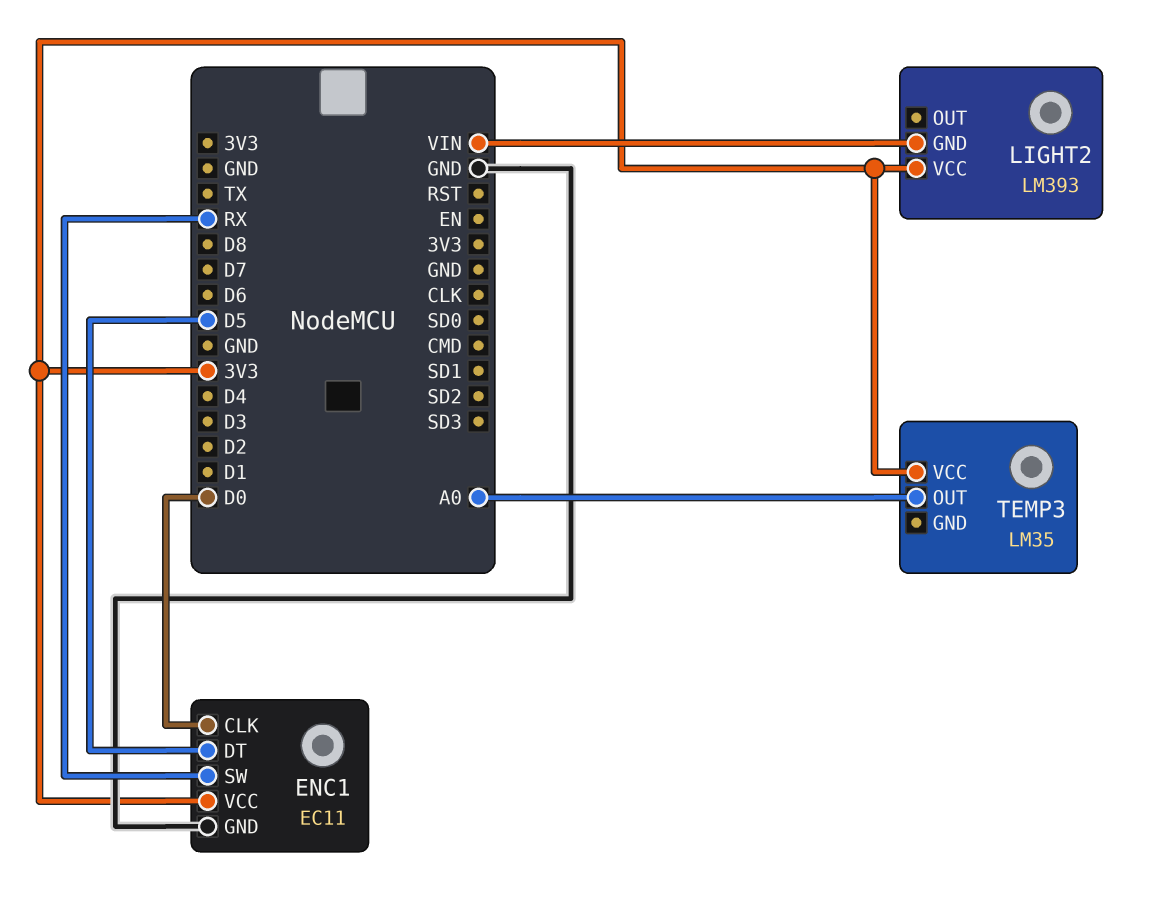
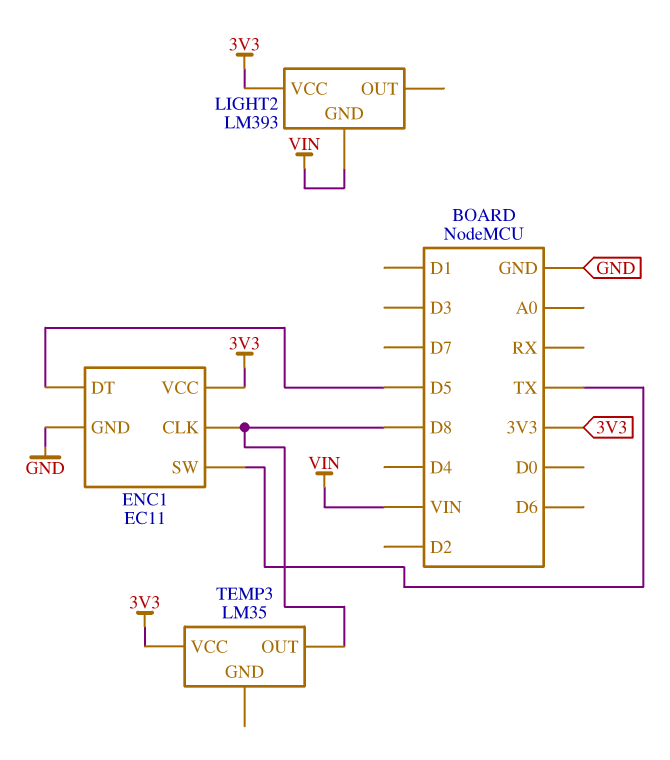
ENC1 pin CLK: D0 -> D8
ENC1 pin SW: RX -> TX
TEMP3 pin OUT: A0 -> D8

